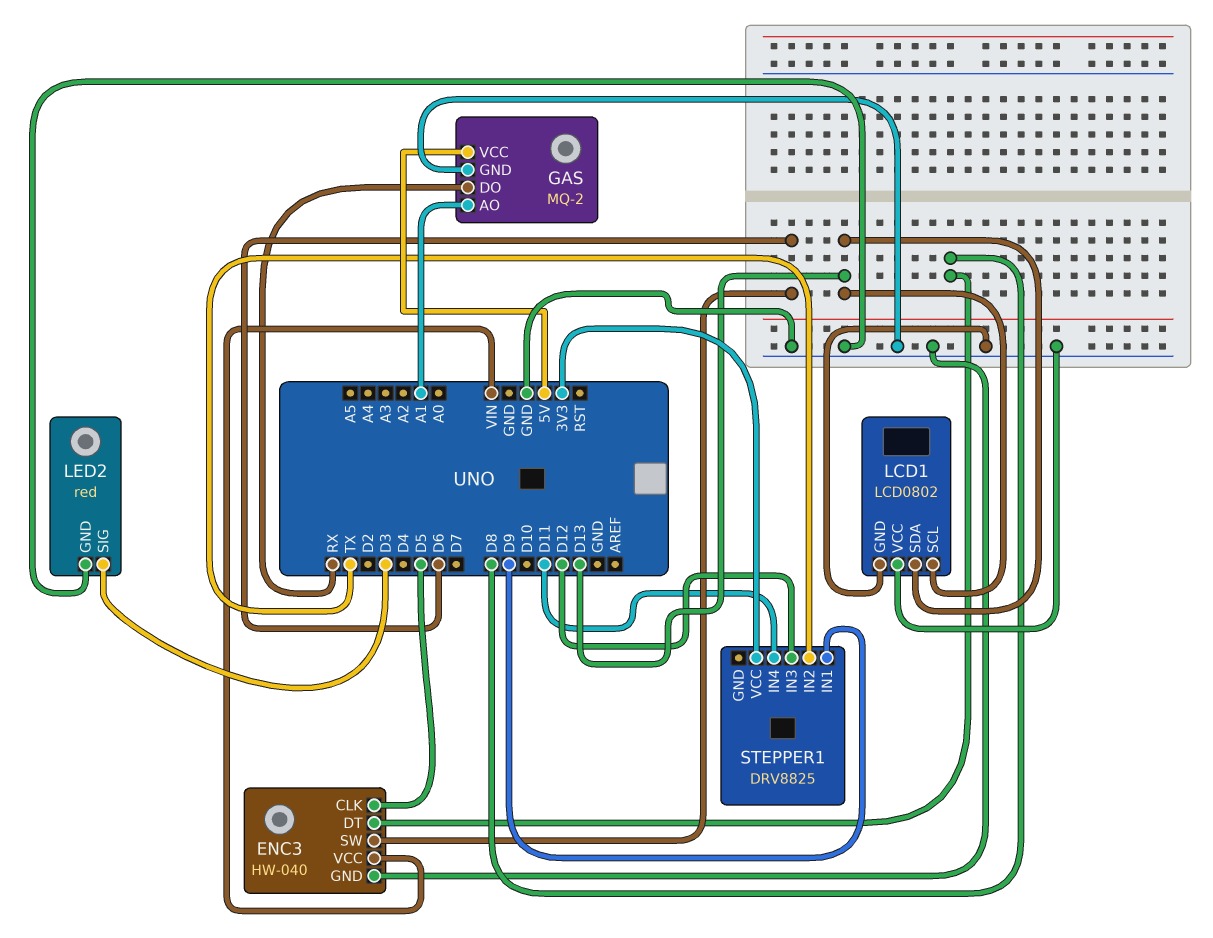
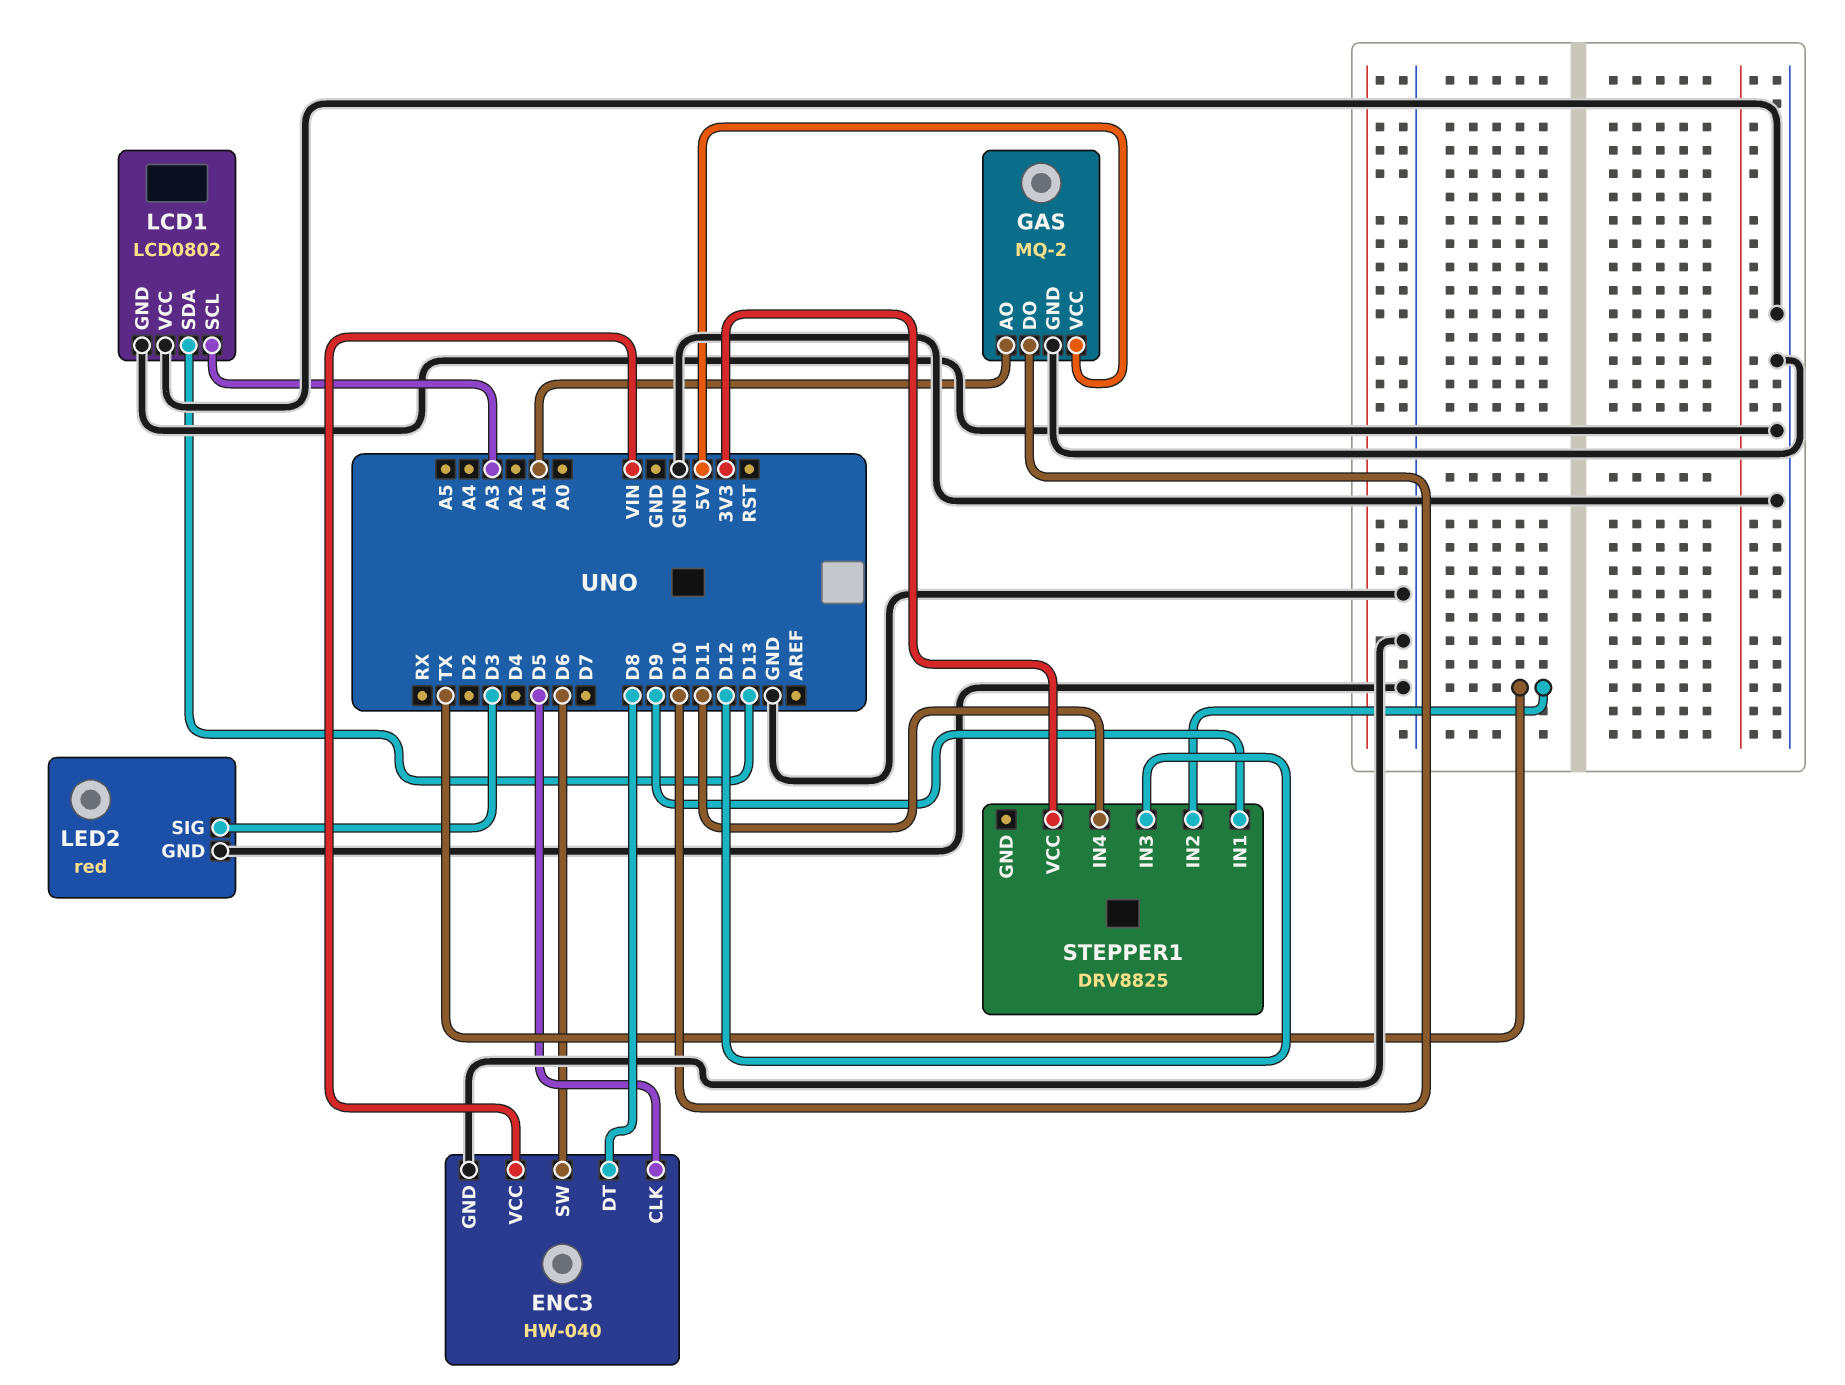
GAS pin DO: RX -> D10
LCD1 pin SCL: D13 -> A3

